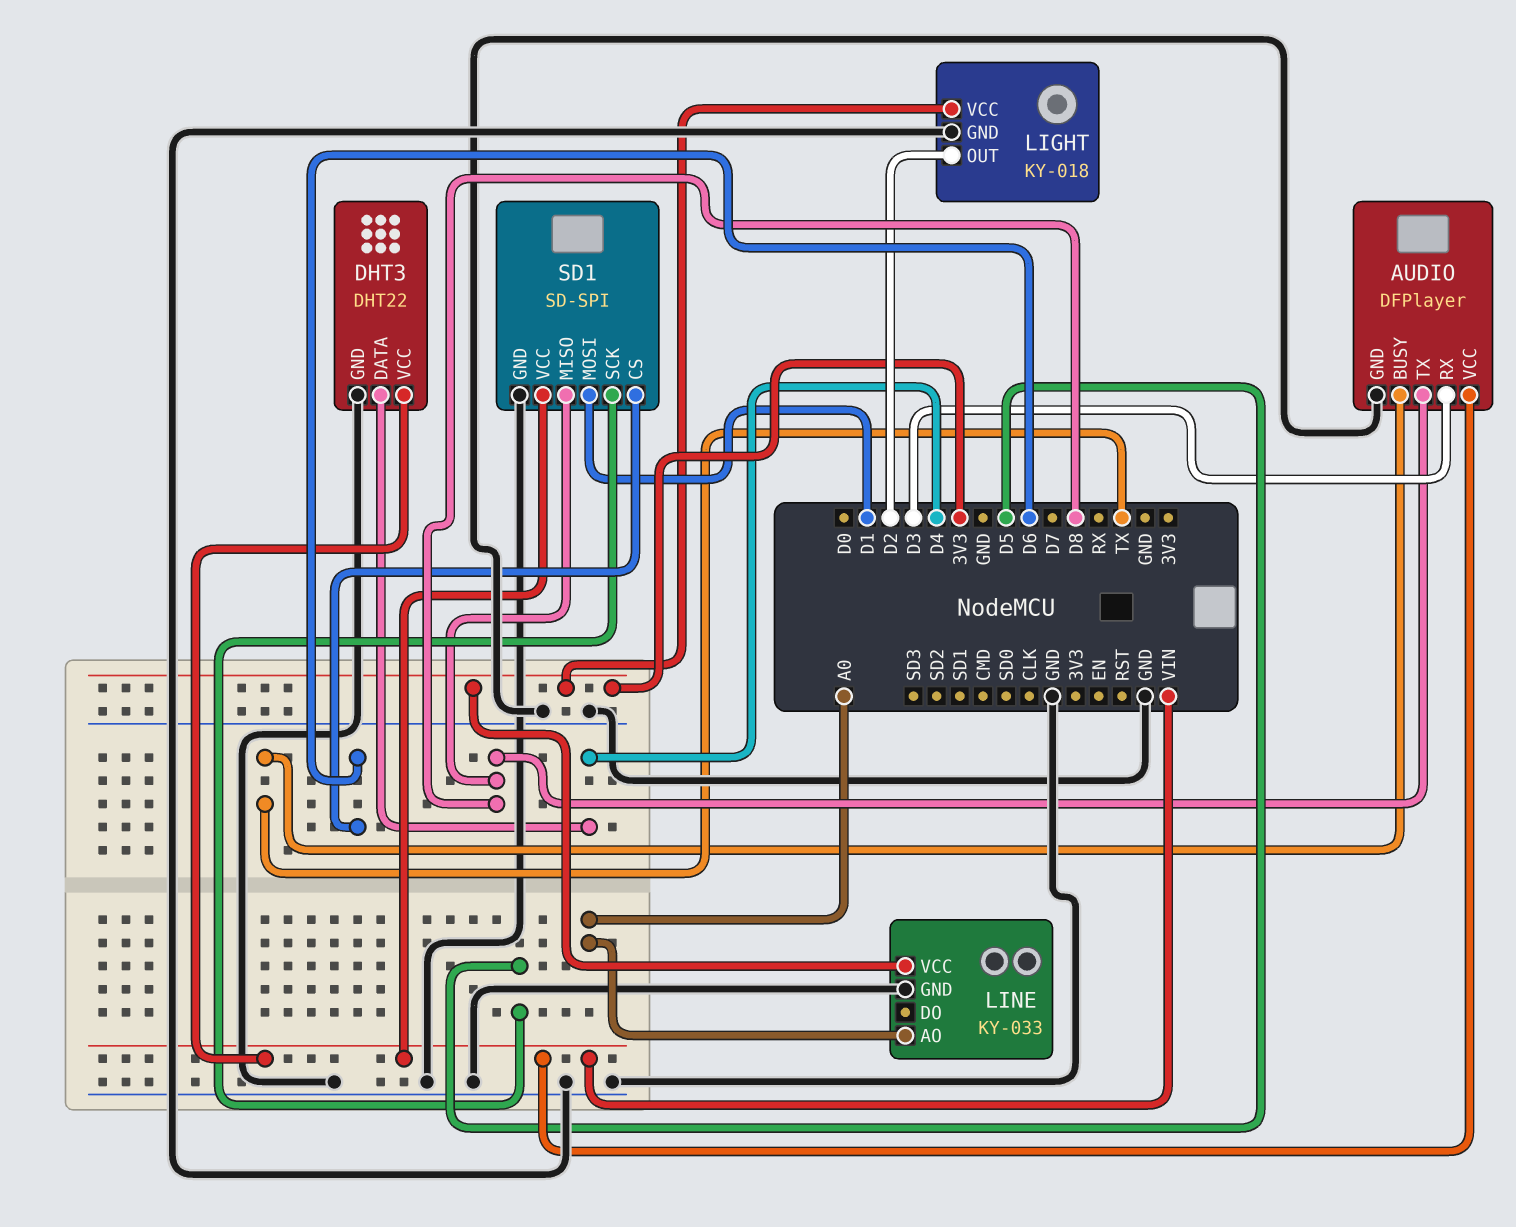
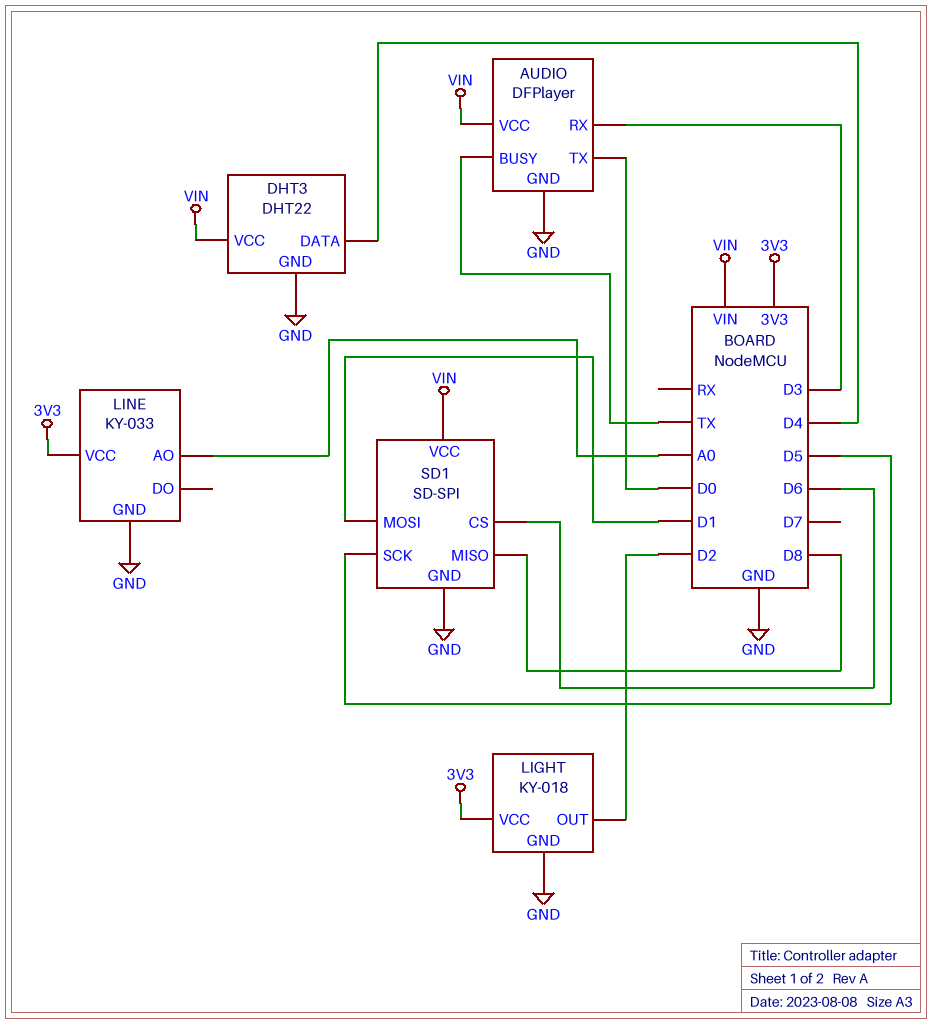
AUDIO pin TX: D8 -> D0

